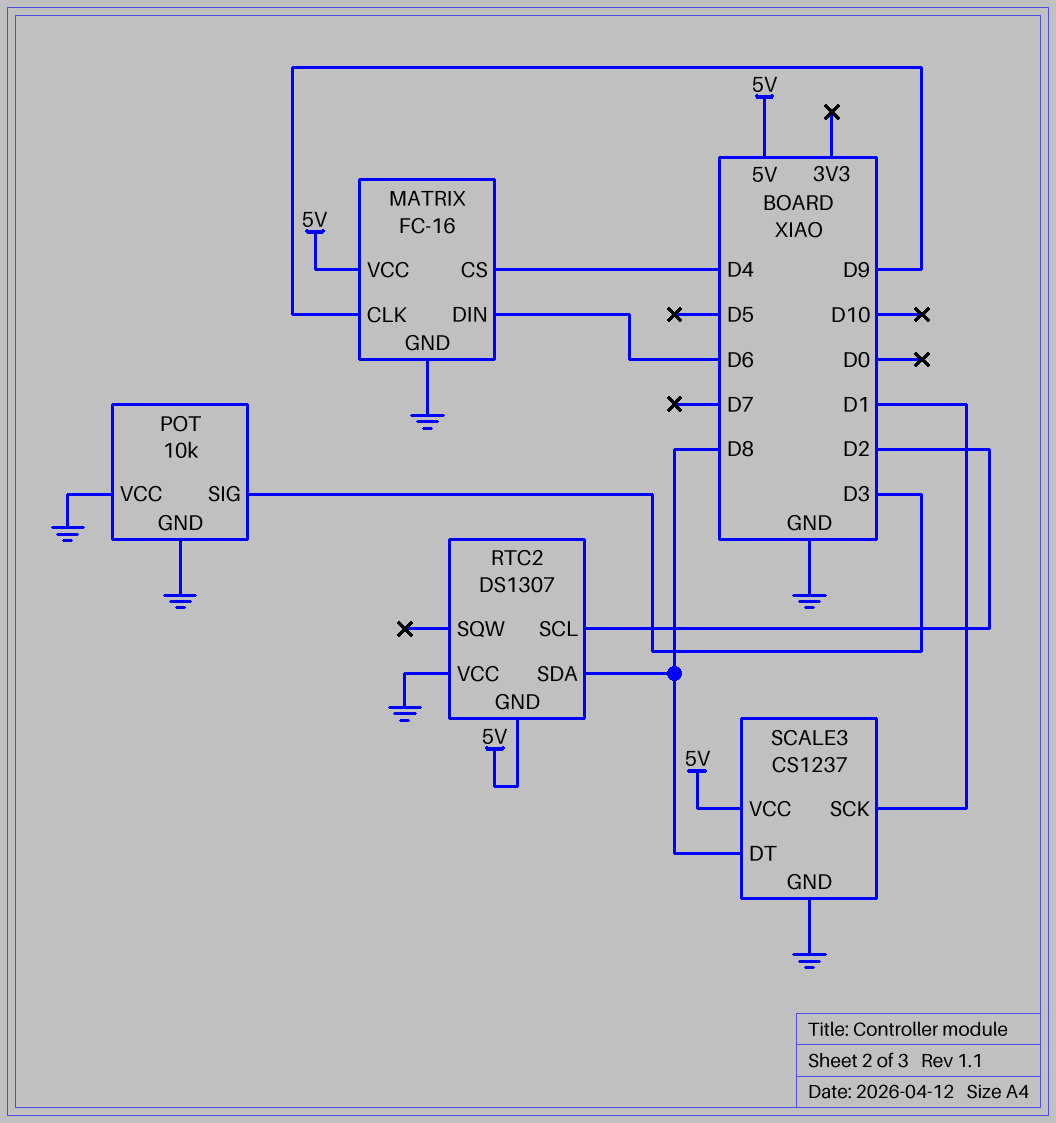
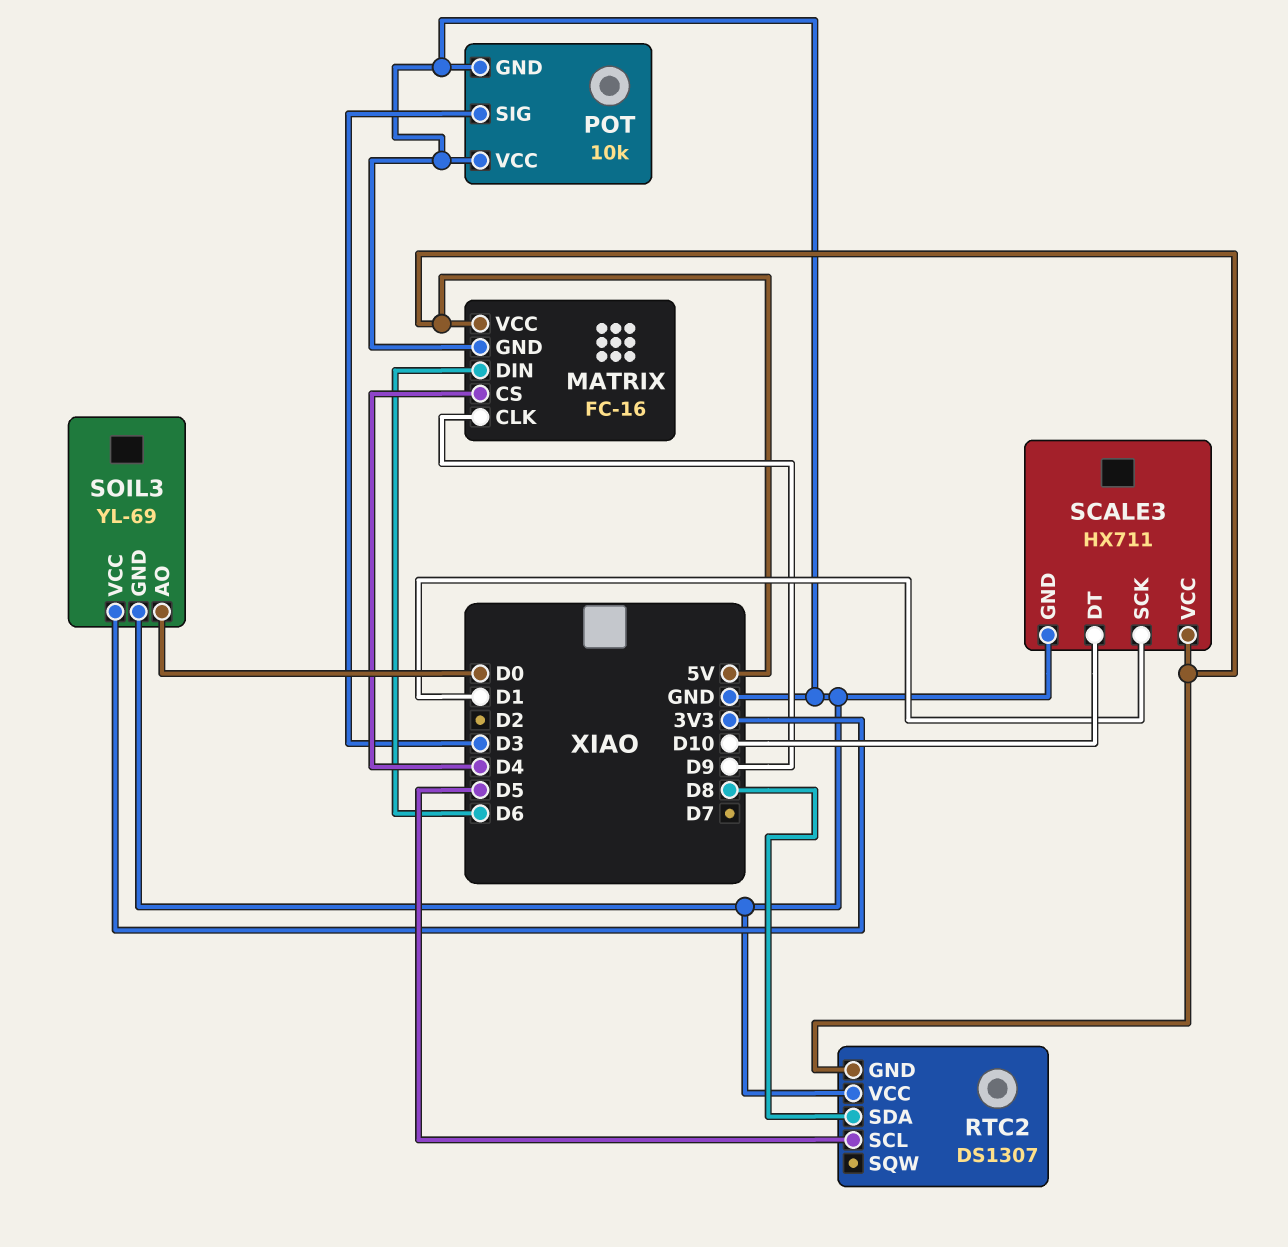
RTC2 pin SCL: D2 -> D5
SCALE3: CS1237 -> HX711
SCALE3 pin DT: D8 -> D10
SOIL3: none -> YL-69
SOIL3 pin AO: none -> D0
SOIL3 pin GND: none -> GND
SOIL3 pin VCC: none -> 3V3

